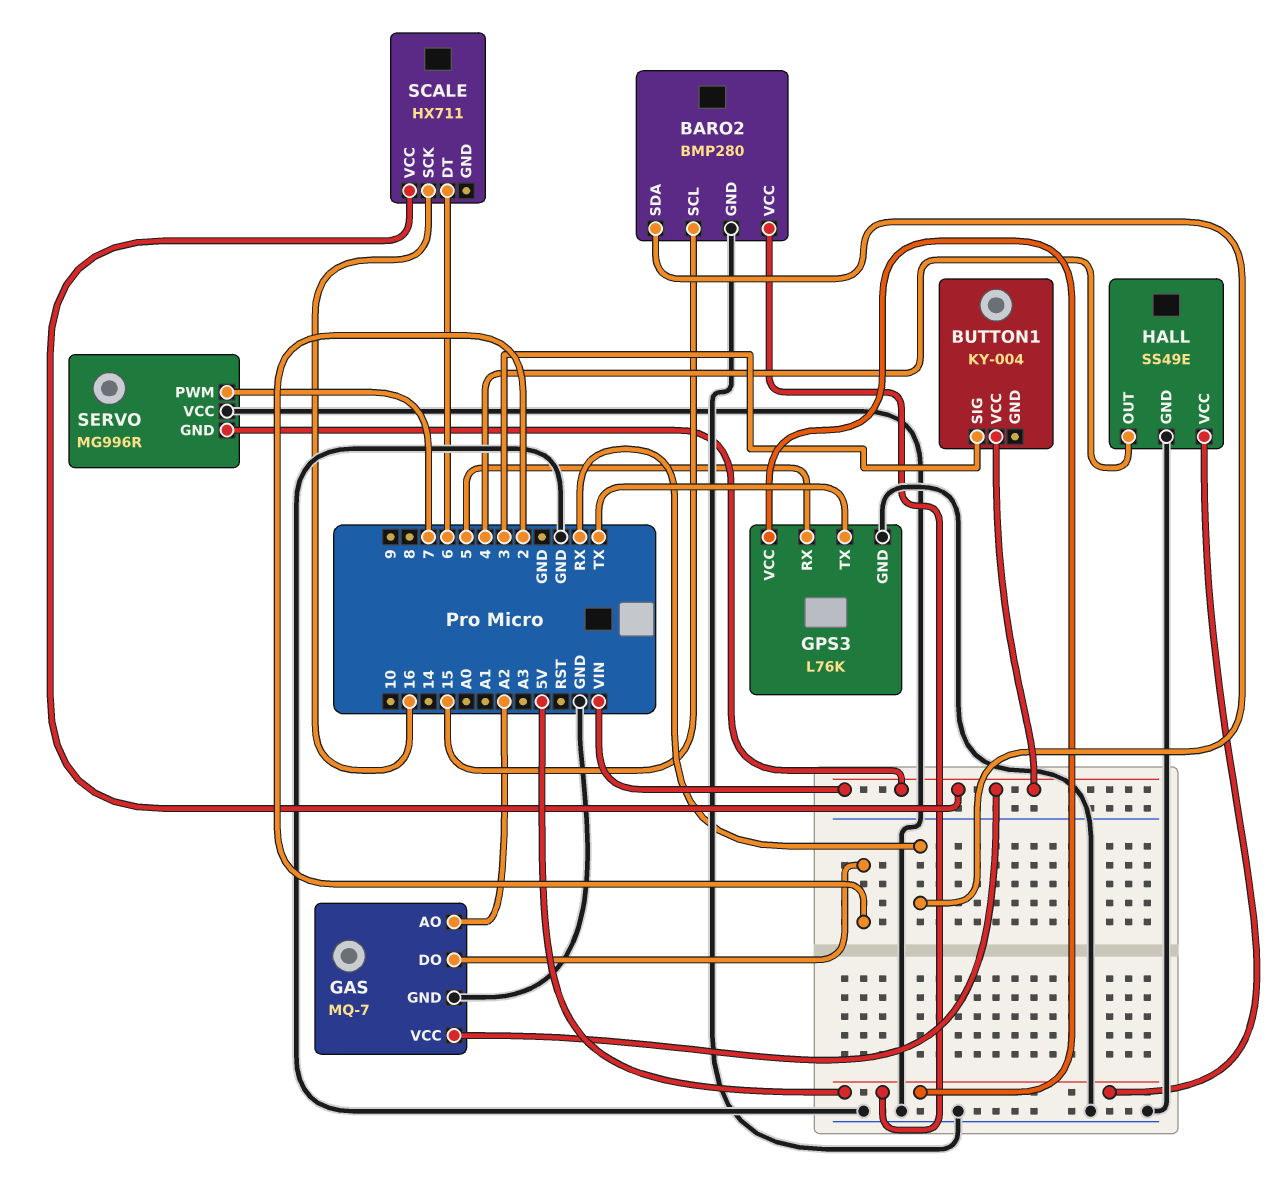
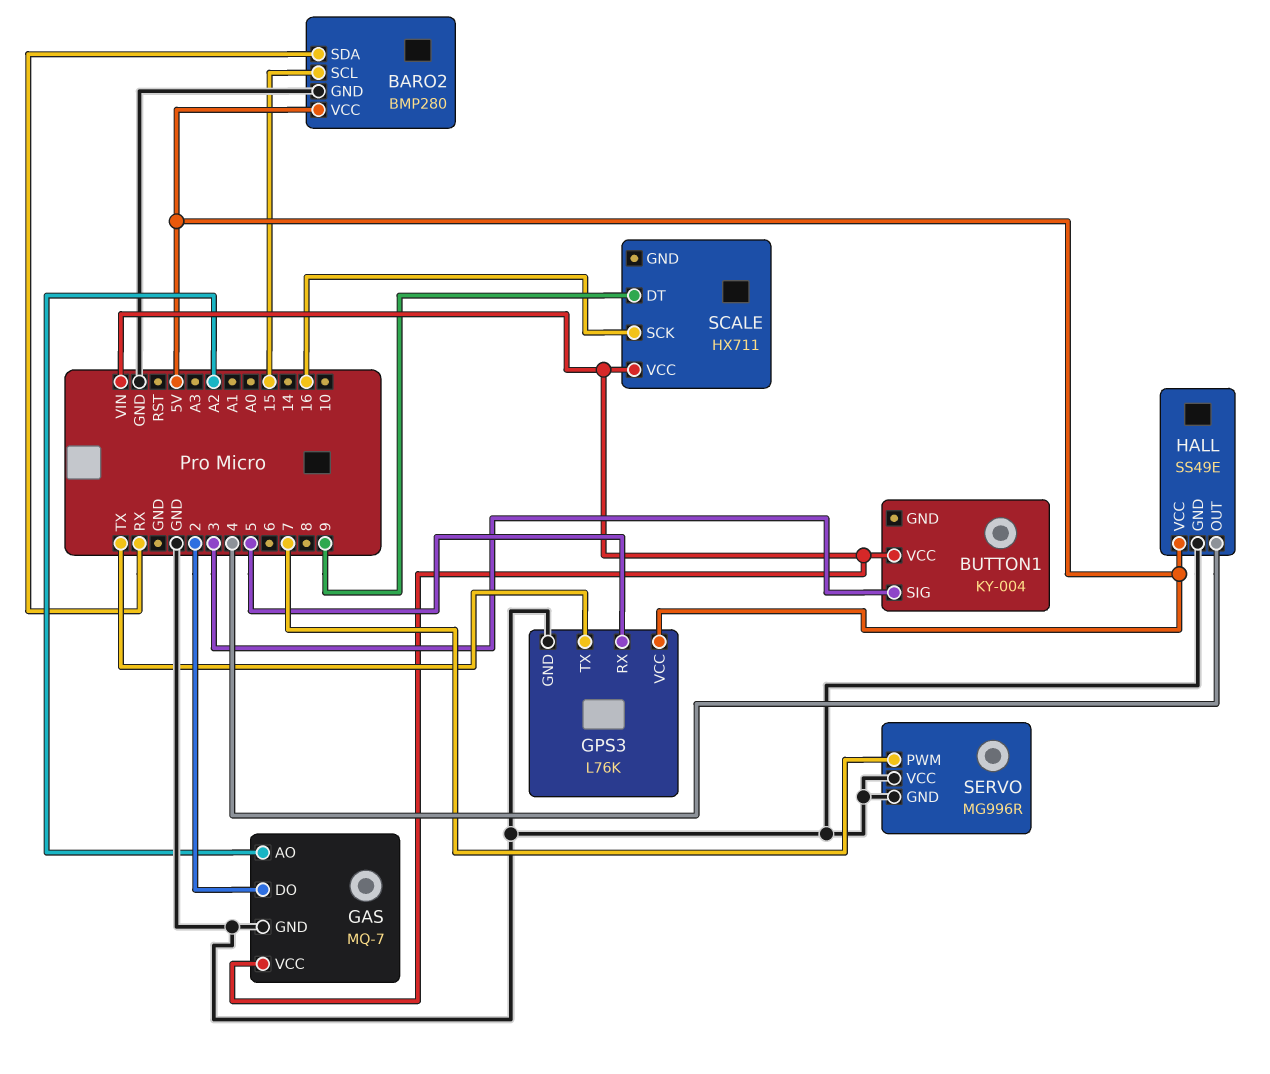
SCALE pin DT: 6 -> 9
SERVO pin GND: VIN -> GND

